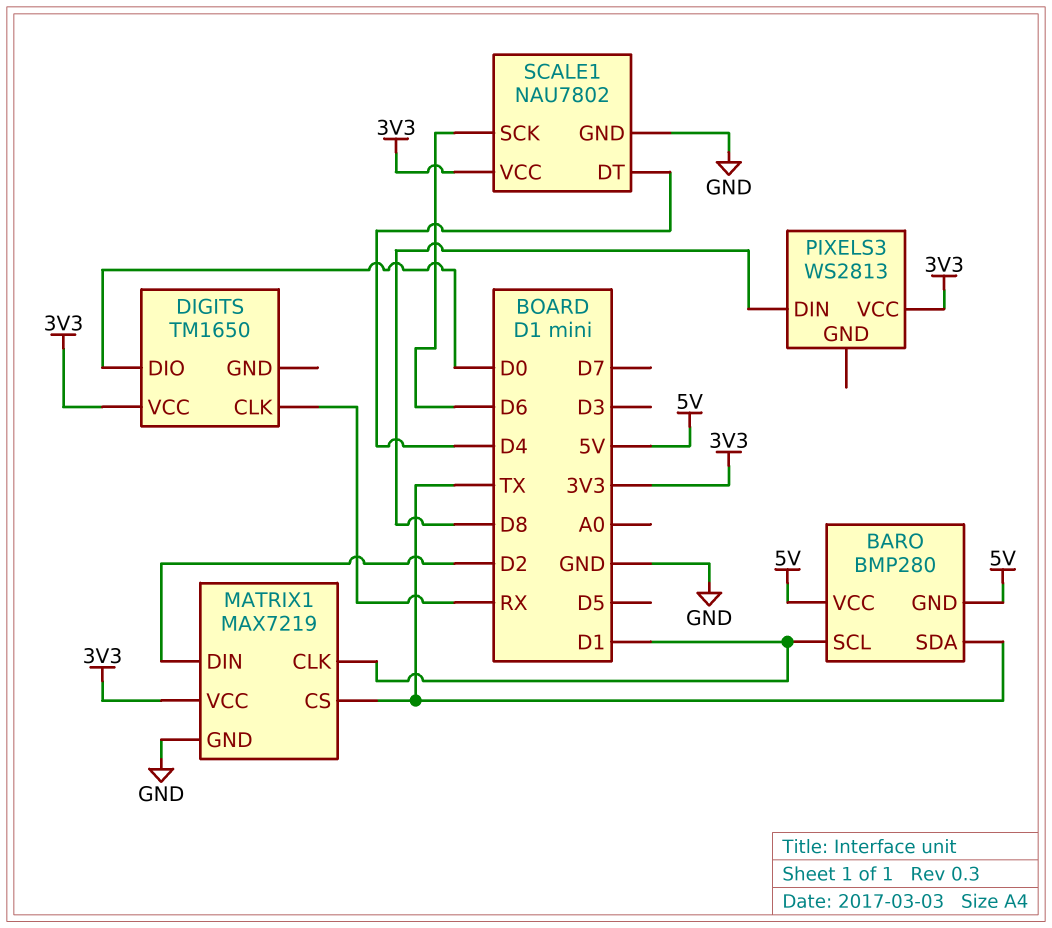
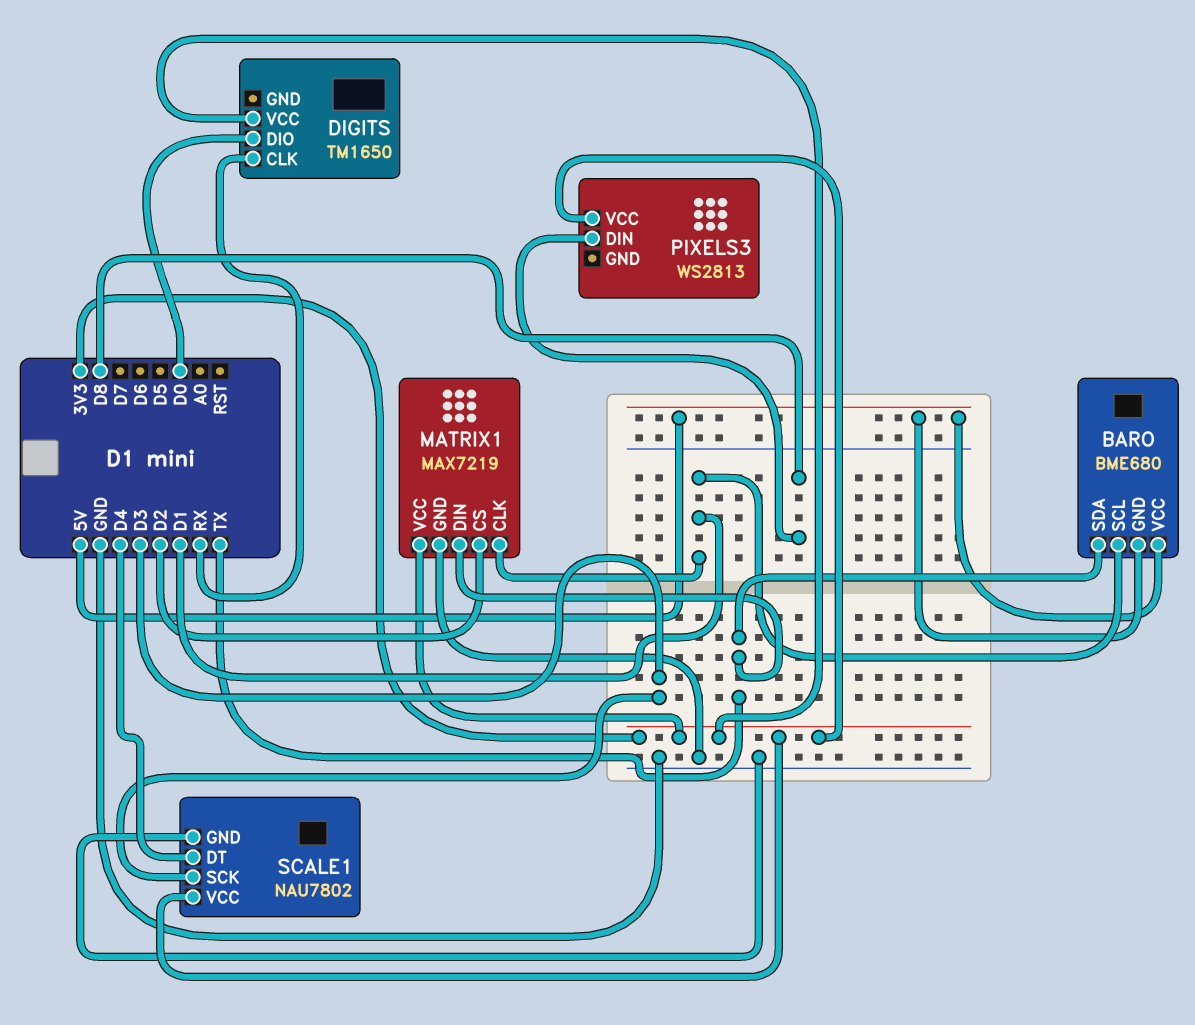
BARO: BMP280 -> BME680
MATRIX1 pin CS: TX -> D2
MATRIX1 pin DIN: D2 -> TX
SCALE1 pin SCK: D6 -> D3

